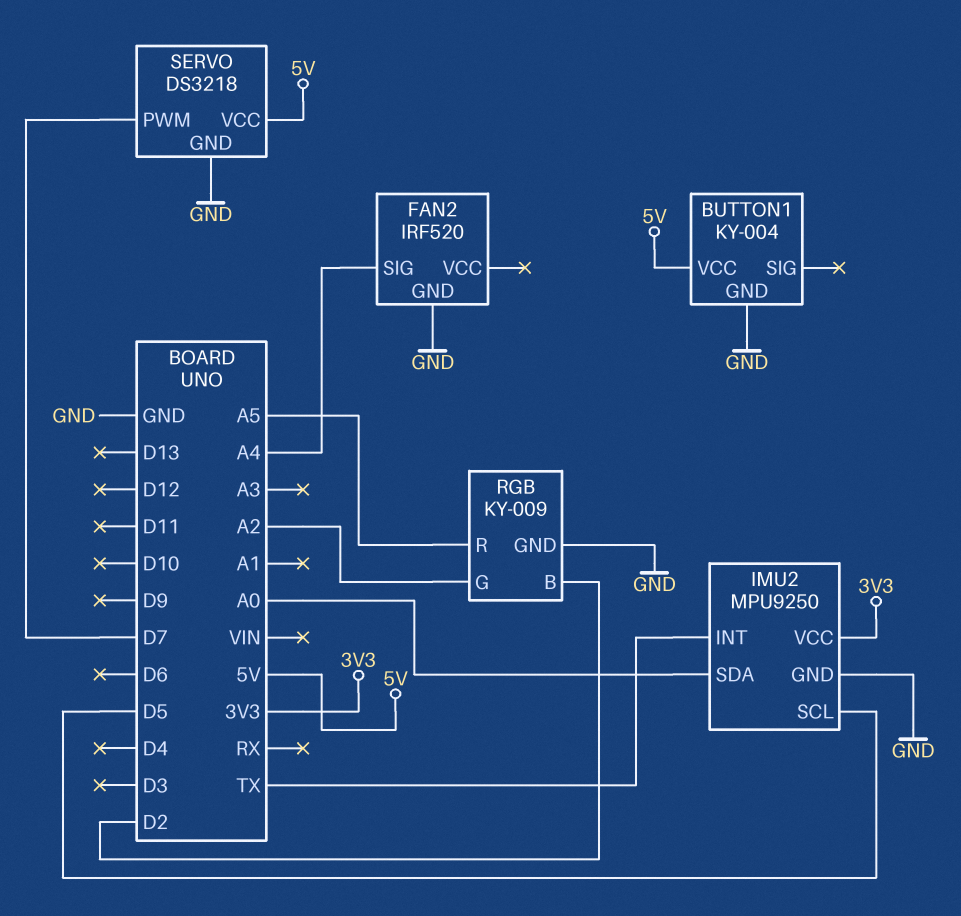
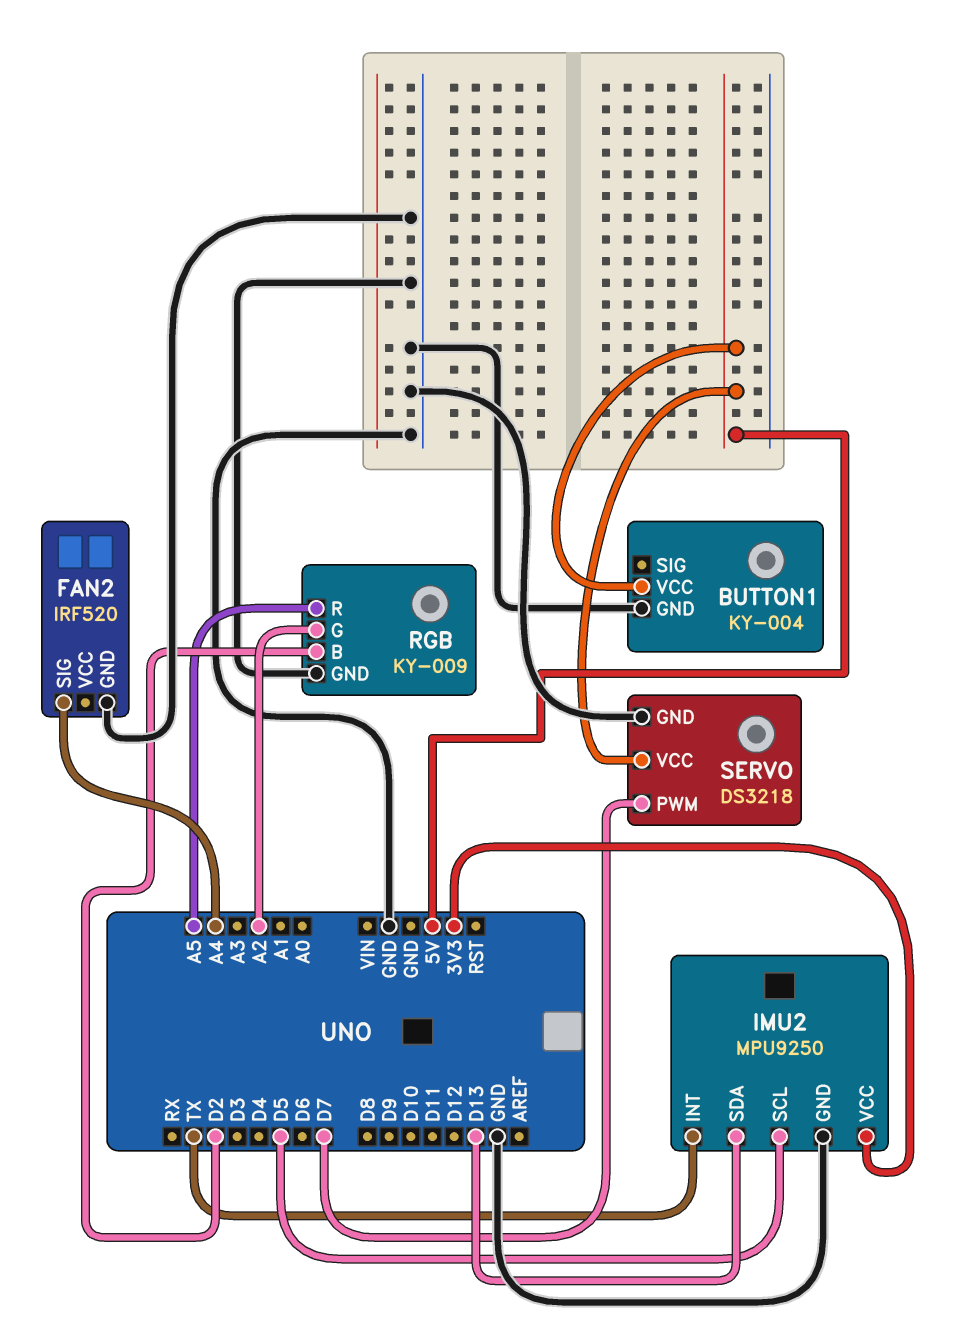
IMU2 pin SDA: A0 -> D13

